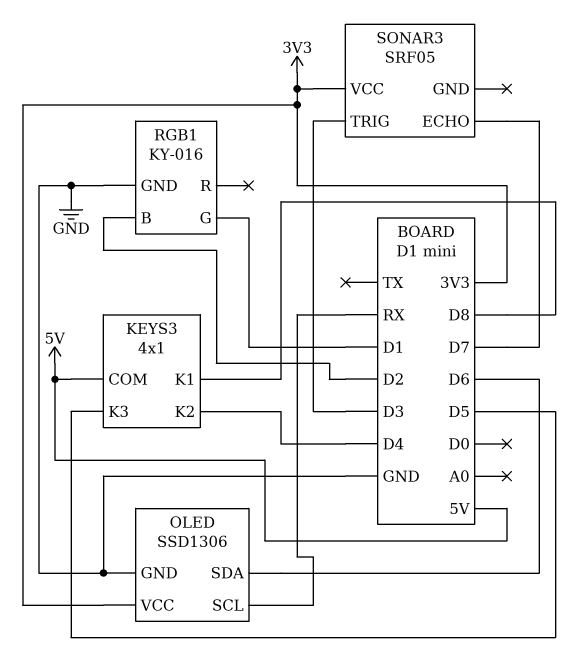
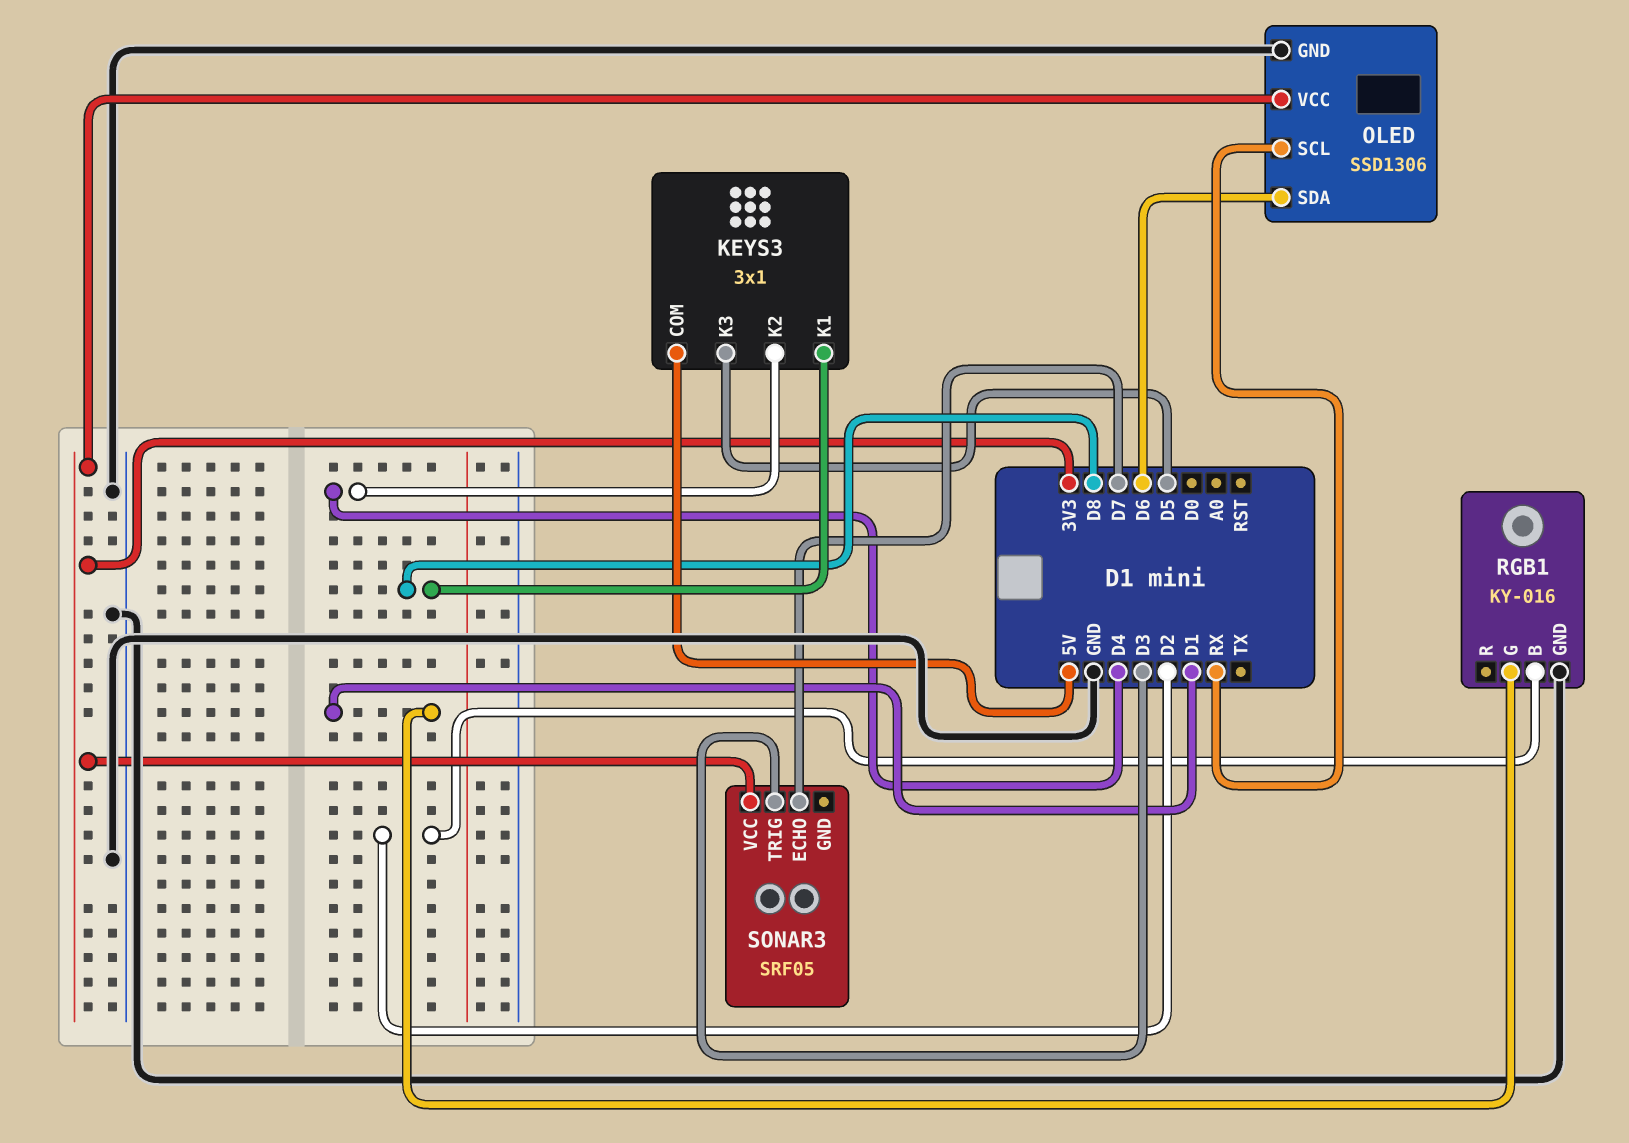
KEYS3: 4x1 -> 3x1

